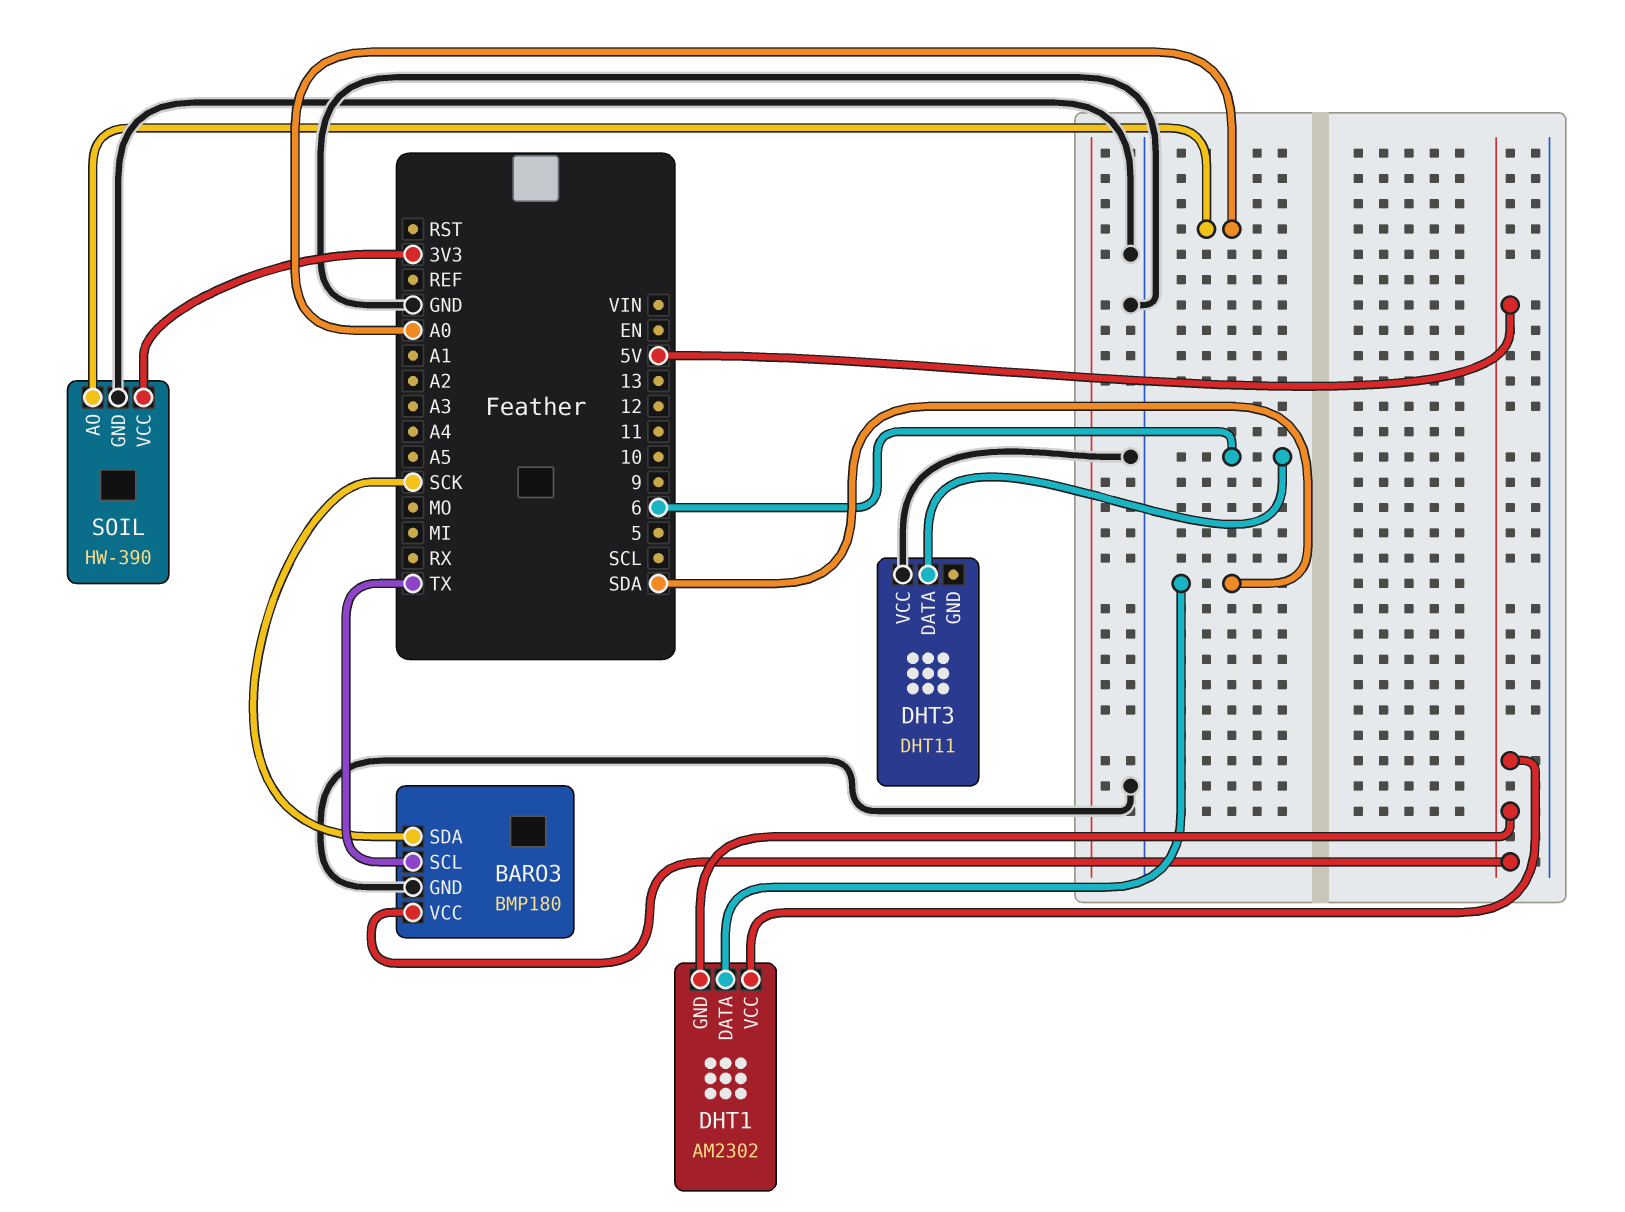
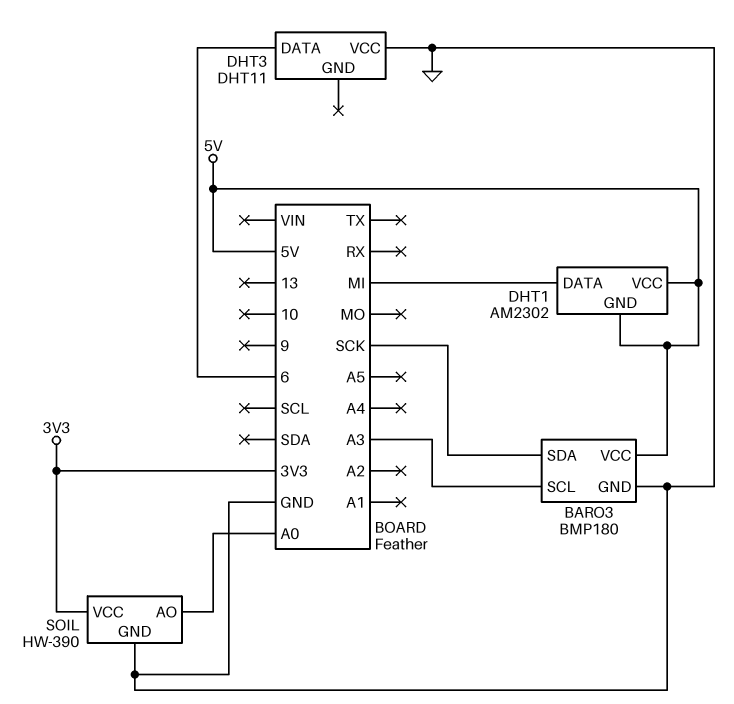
BARO3 pin SCL: TX -> A3
DHT1 pin DATA: SDA -> MI

